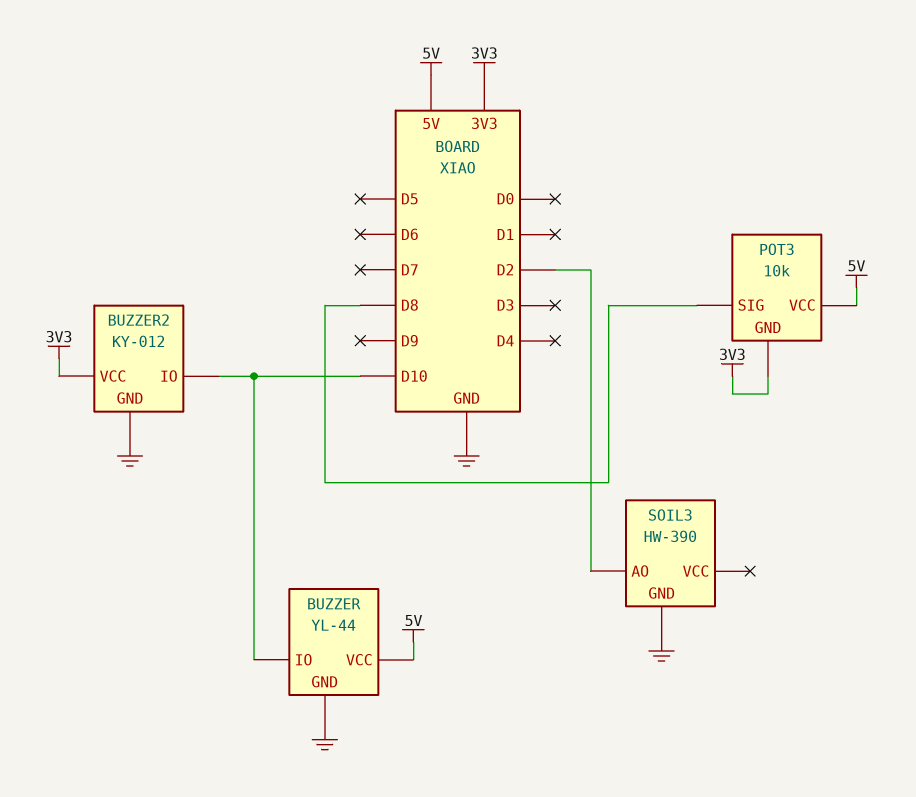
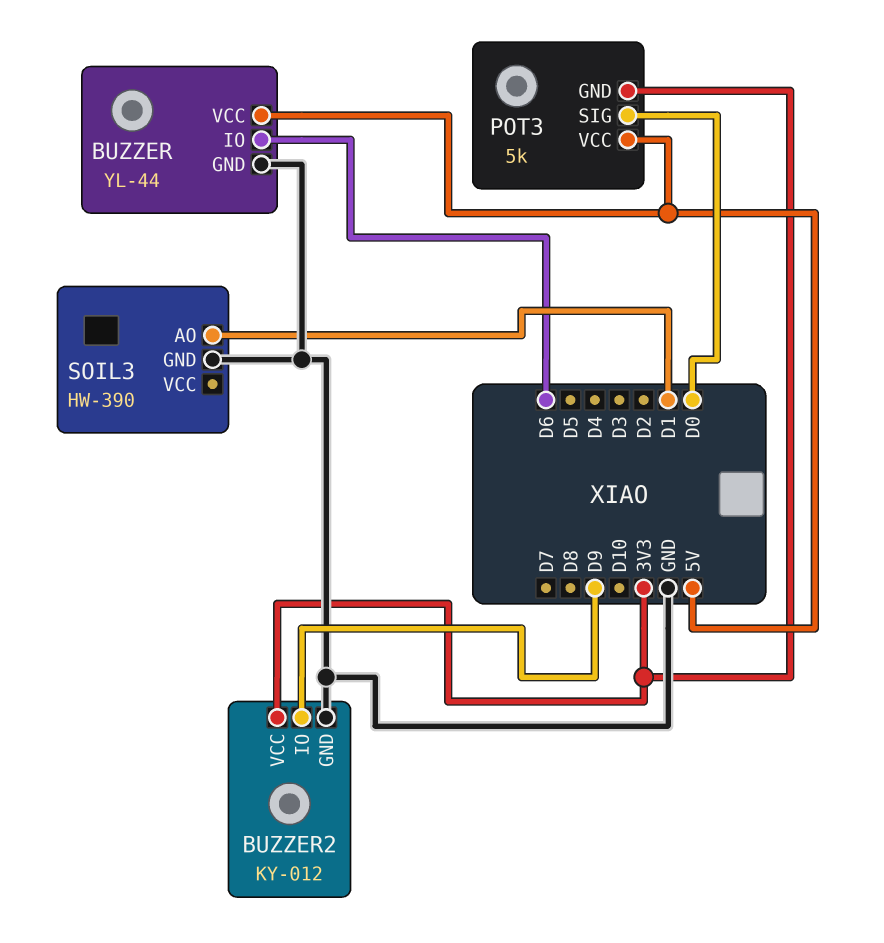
BUZZER pin IO: D10 -> D6
BUZZER2 pin IO: D10 -> D9
POT3: 10k -> 5k
POT3 pin SIG: D8 -> D0
SOIL3 pin AO: D2 -> D1

